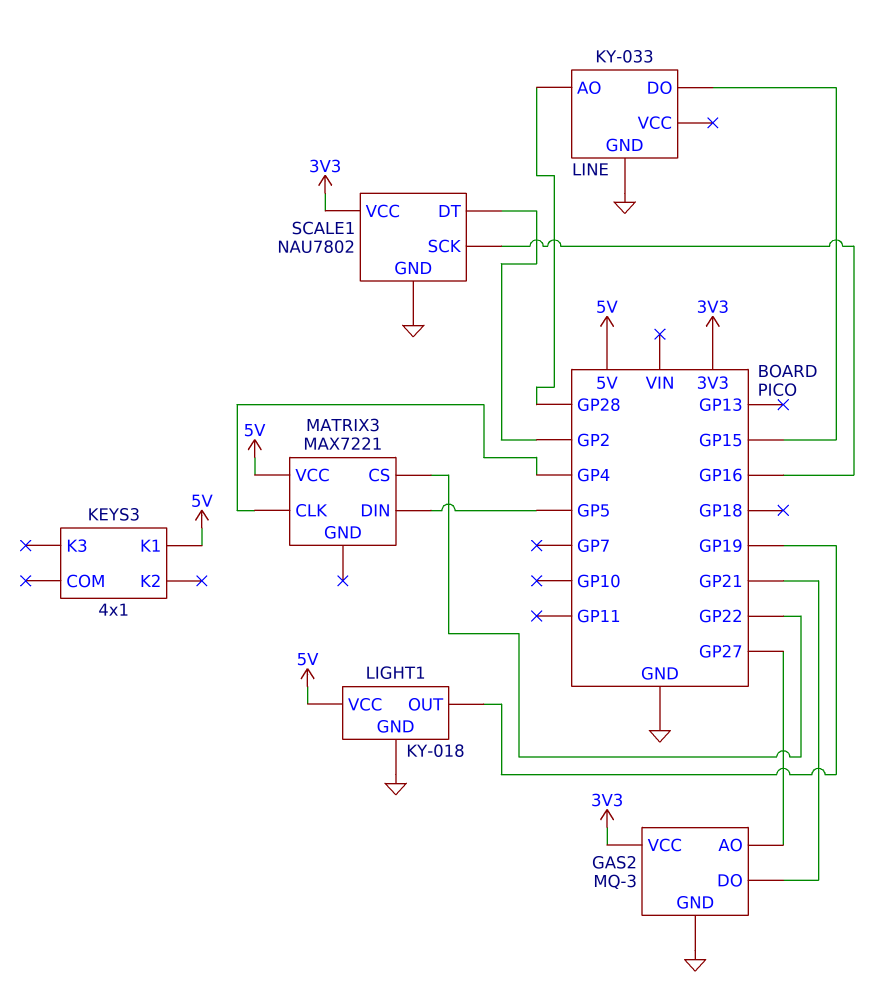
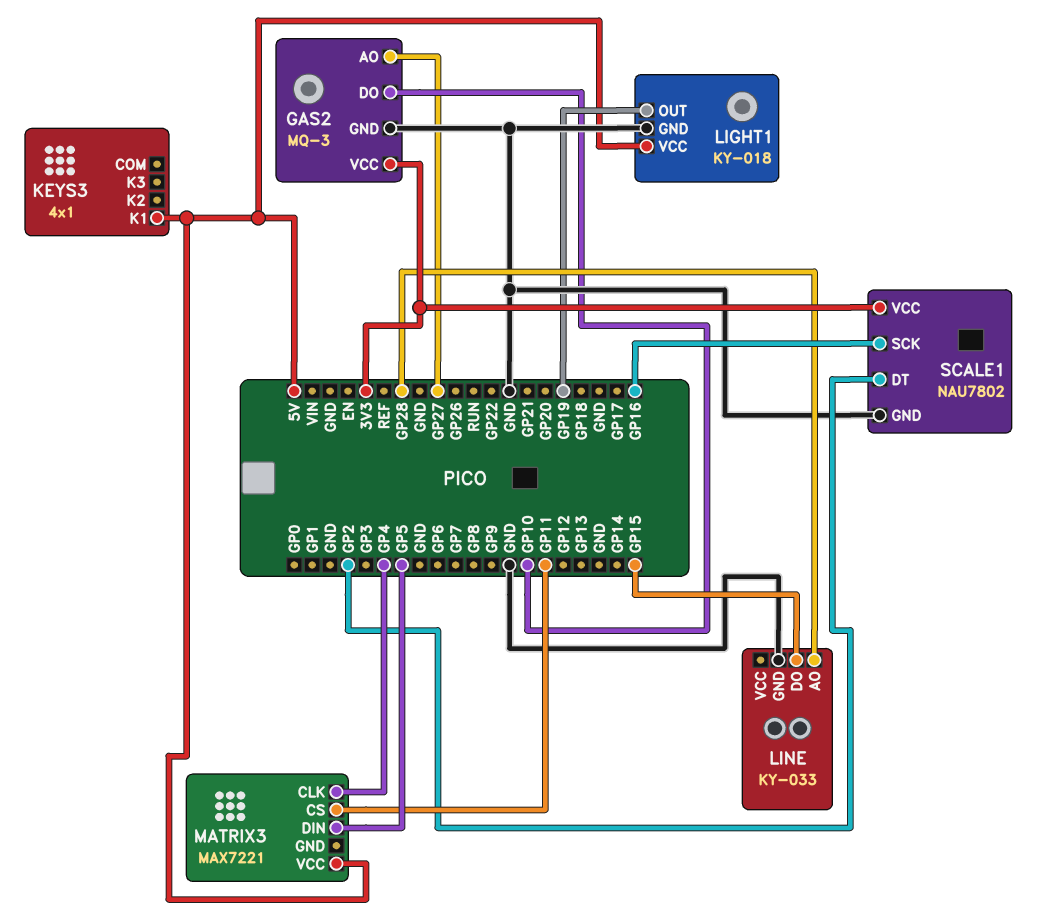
GAS2 pin DO: GP21 -> GP10
MATRIX3 pin CS: GP22 -> GP11

